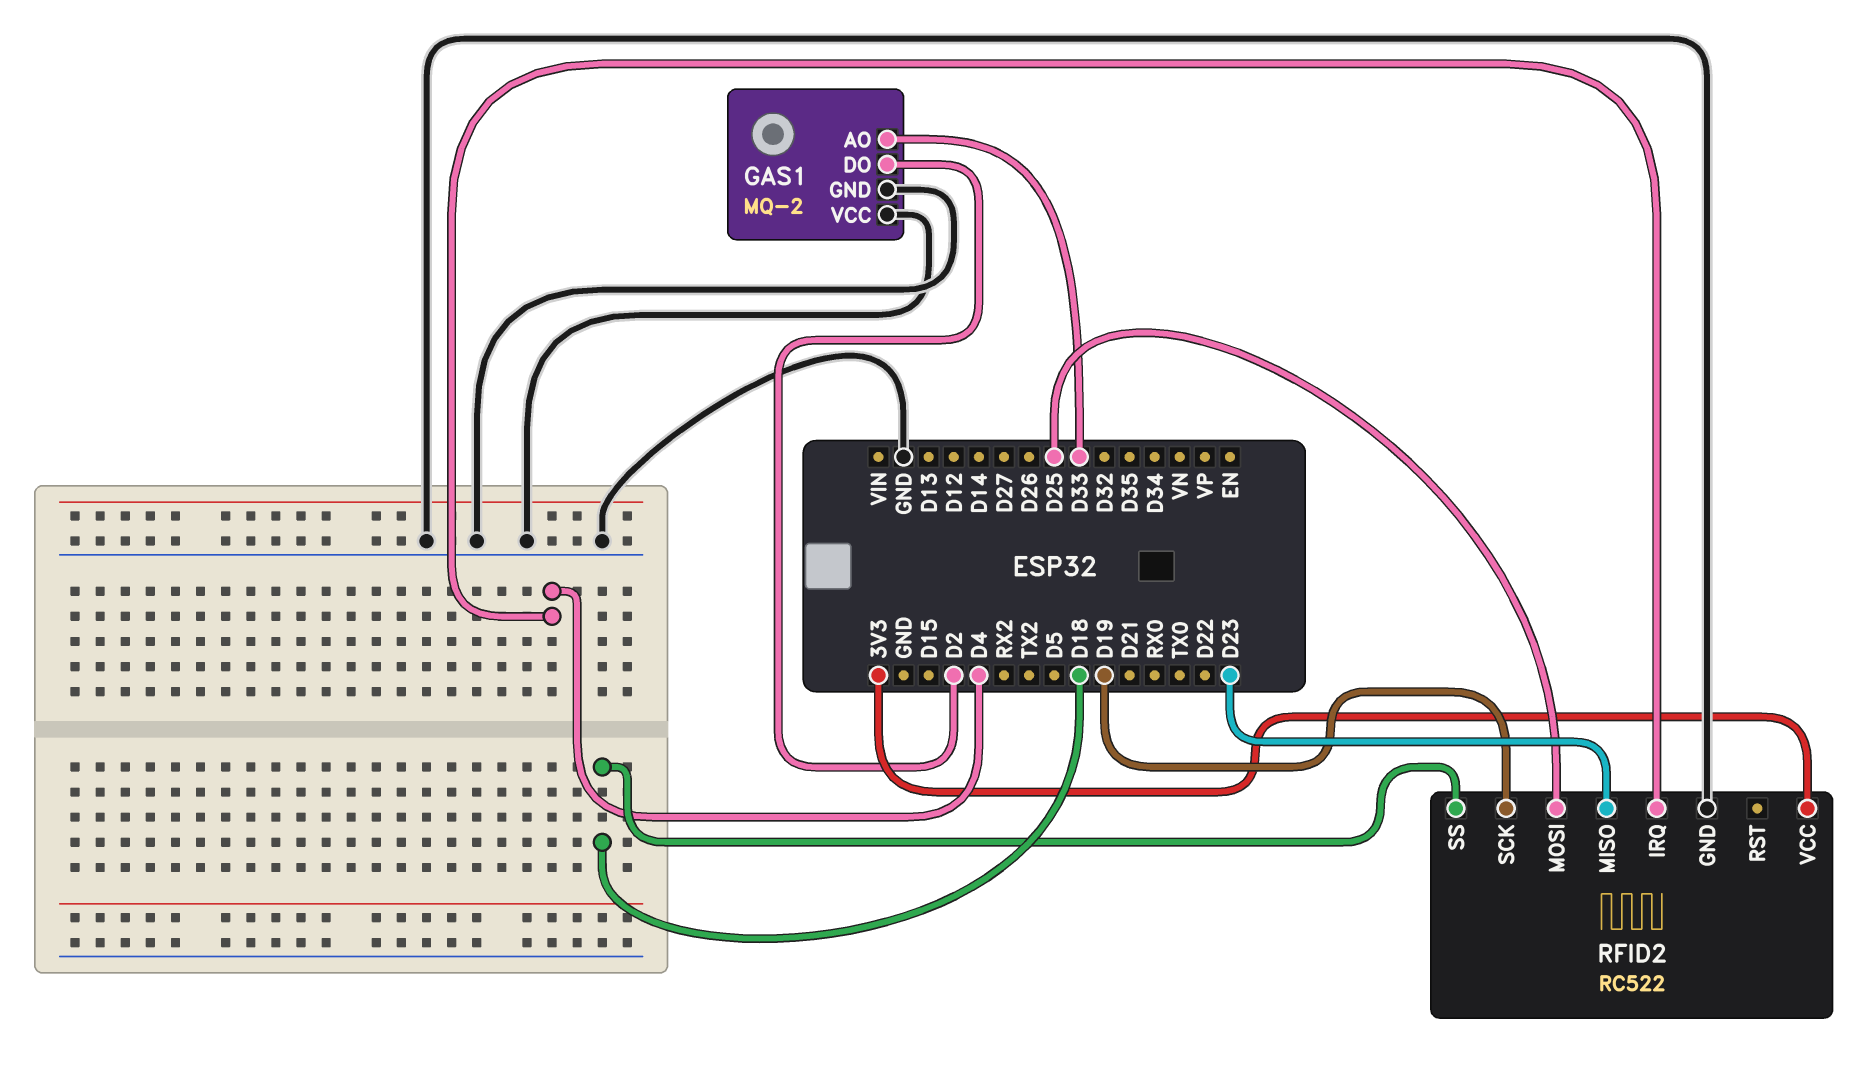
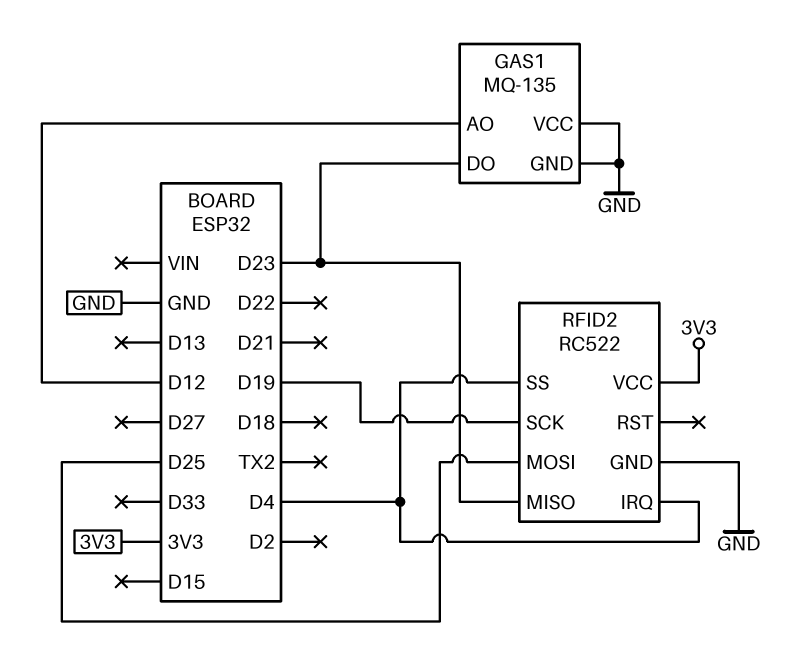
GAS1: MQ-2 -> MQ-135
GAS1 pin AO: D33 -> D12
GAS1 pin DO: D2 -> D23
RFID2 pin SS: D18 -> D4

